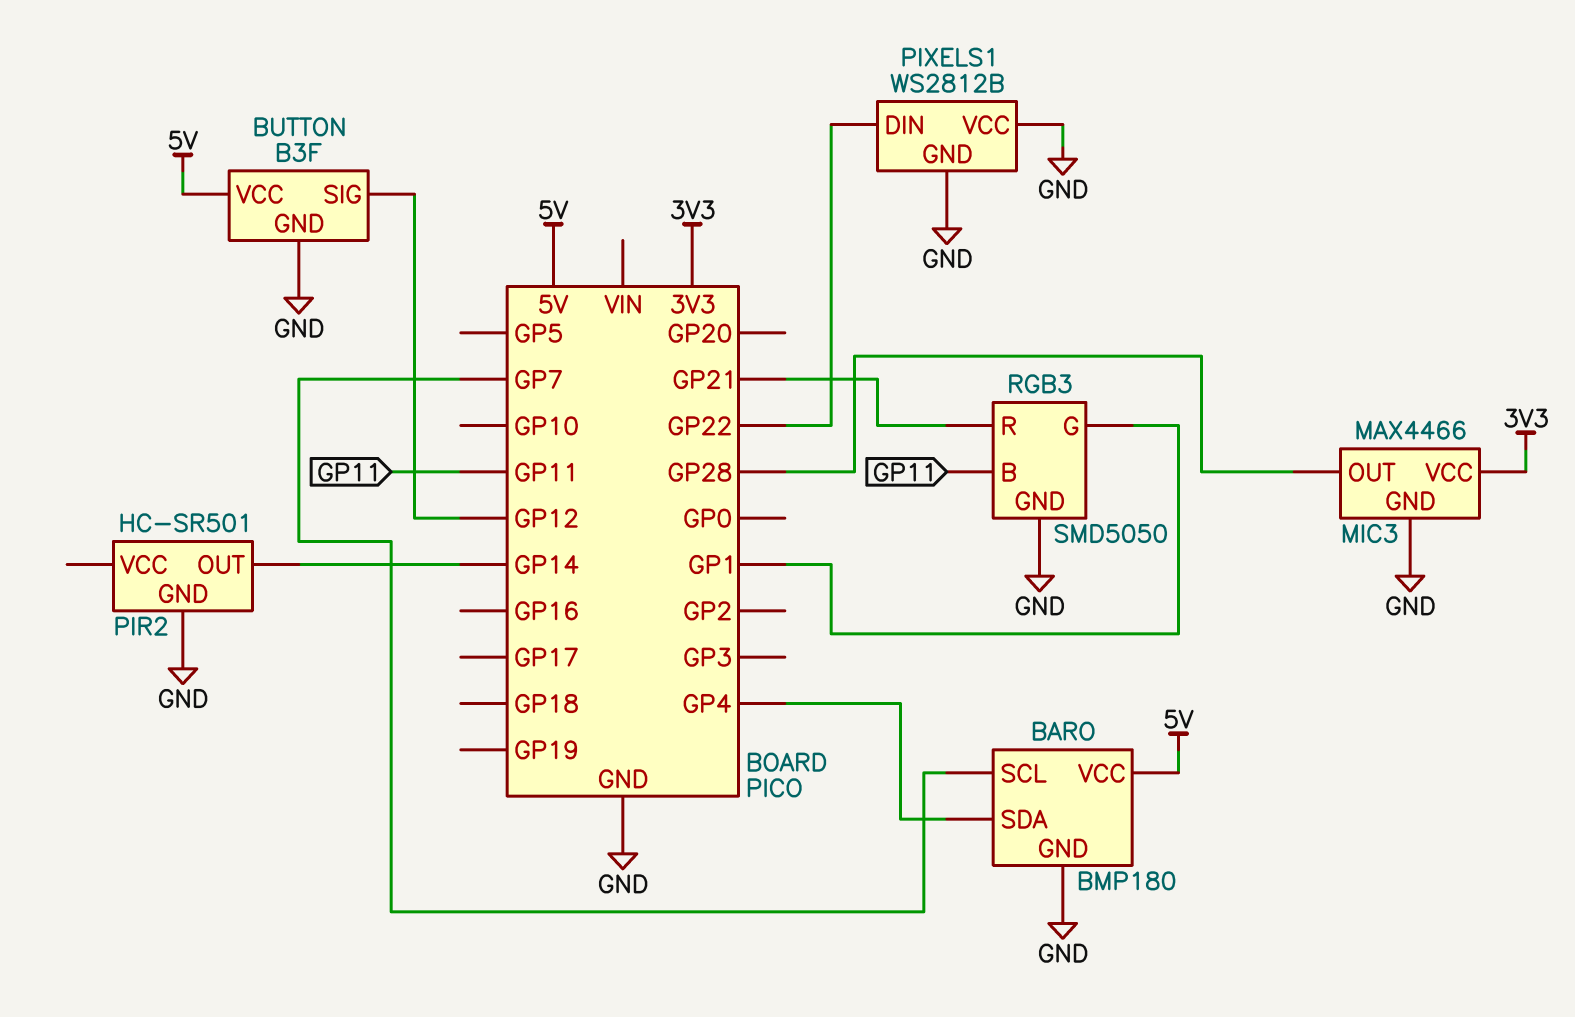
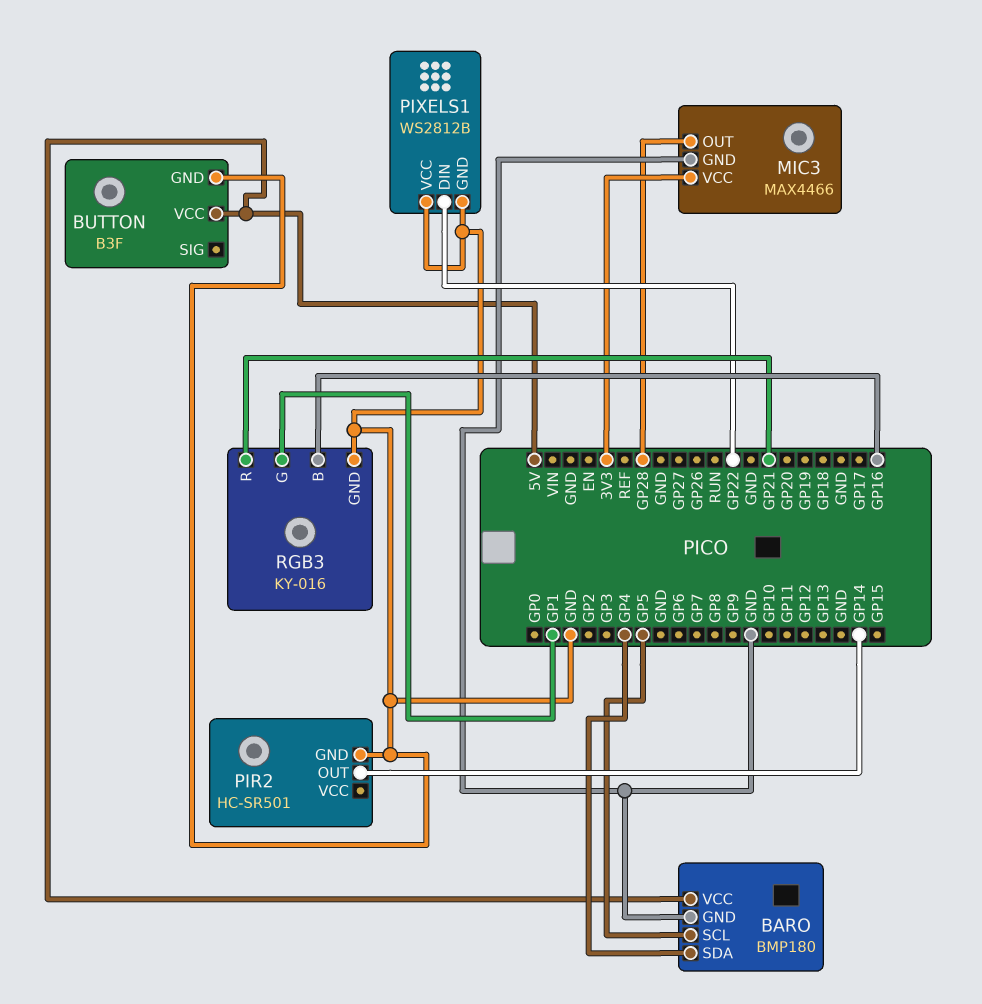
BARO pin SCL: GP7 -> GP5
BUTTON pin SIG: GP12 -> none
RGB3: SMD5050 -> KY-016
RGB3 pin B: GP11 -> GP16

